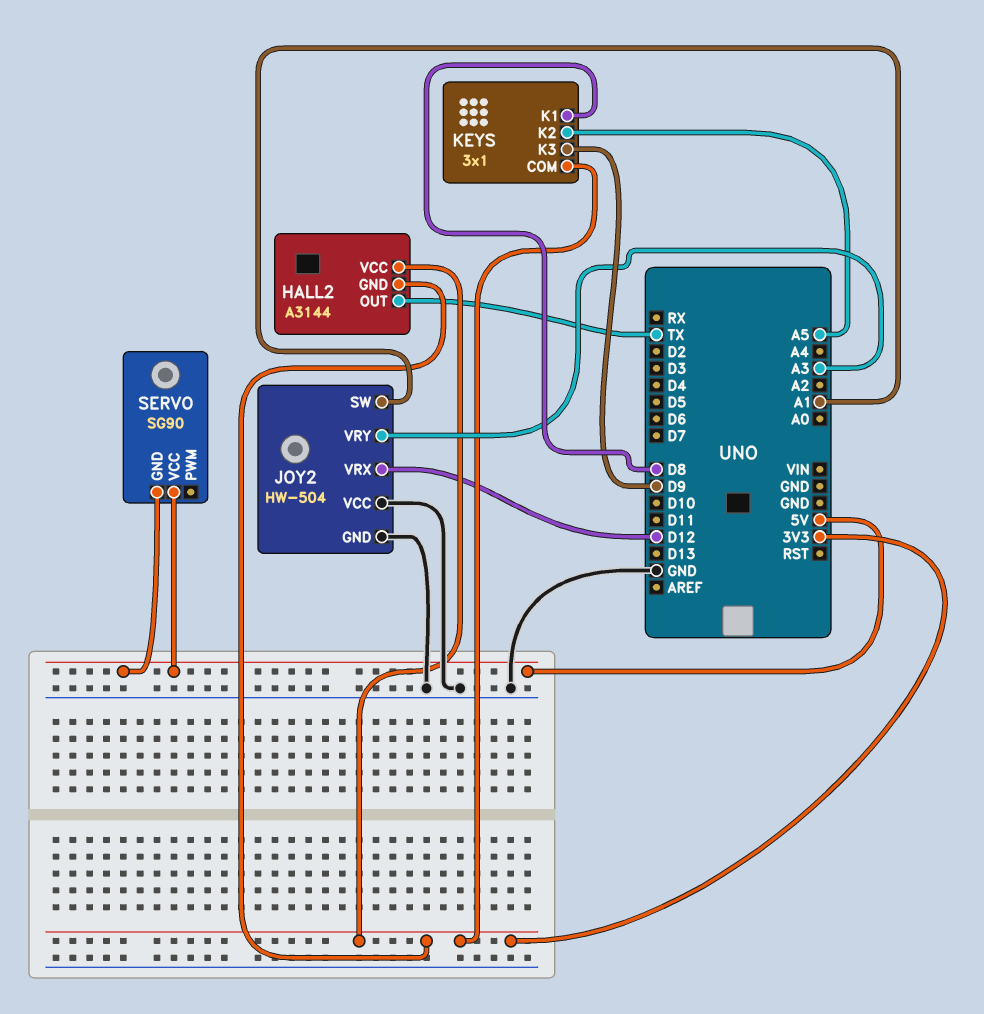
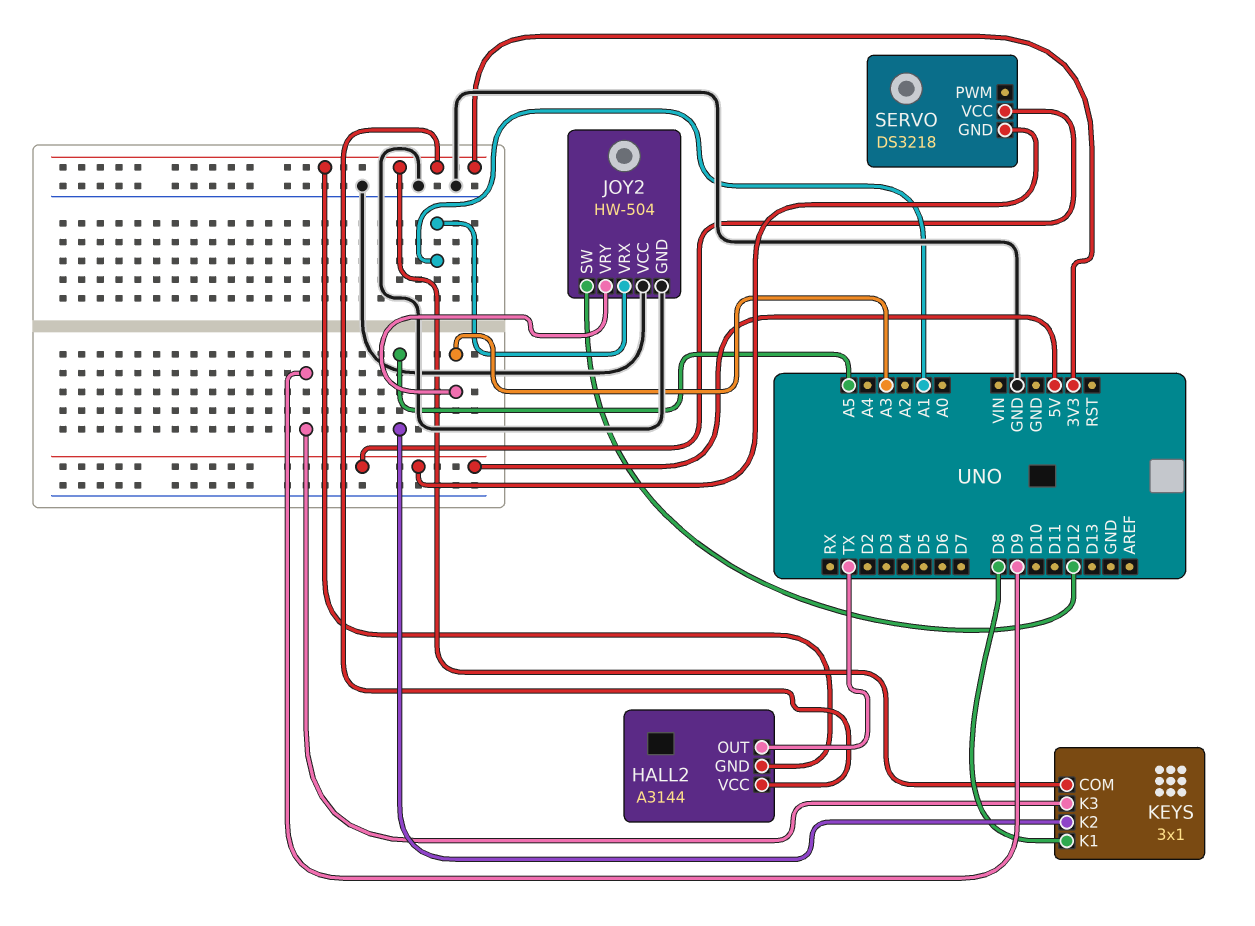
JOY2 pin SW: A1 -> D12
JOY2 pin VRX: D12 -> A1
SERVO: SG90 -> DS3218

